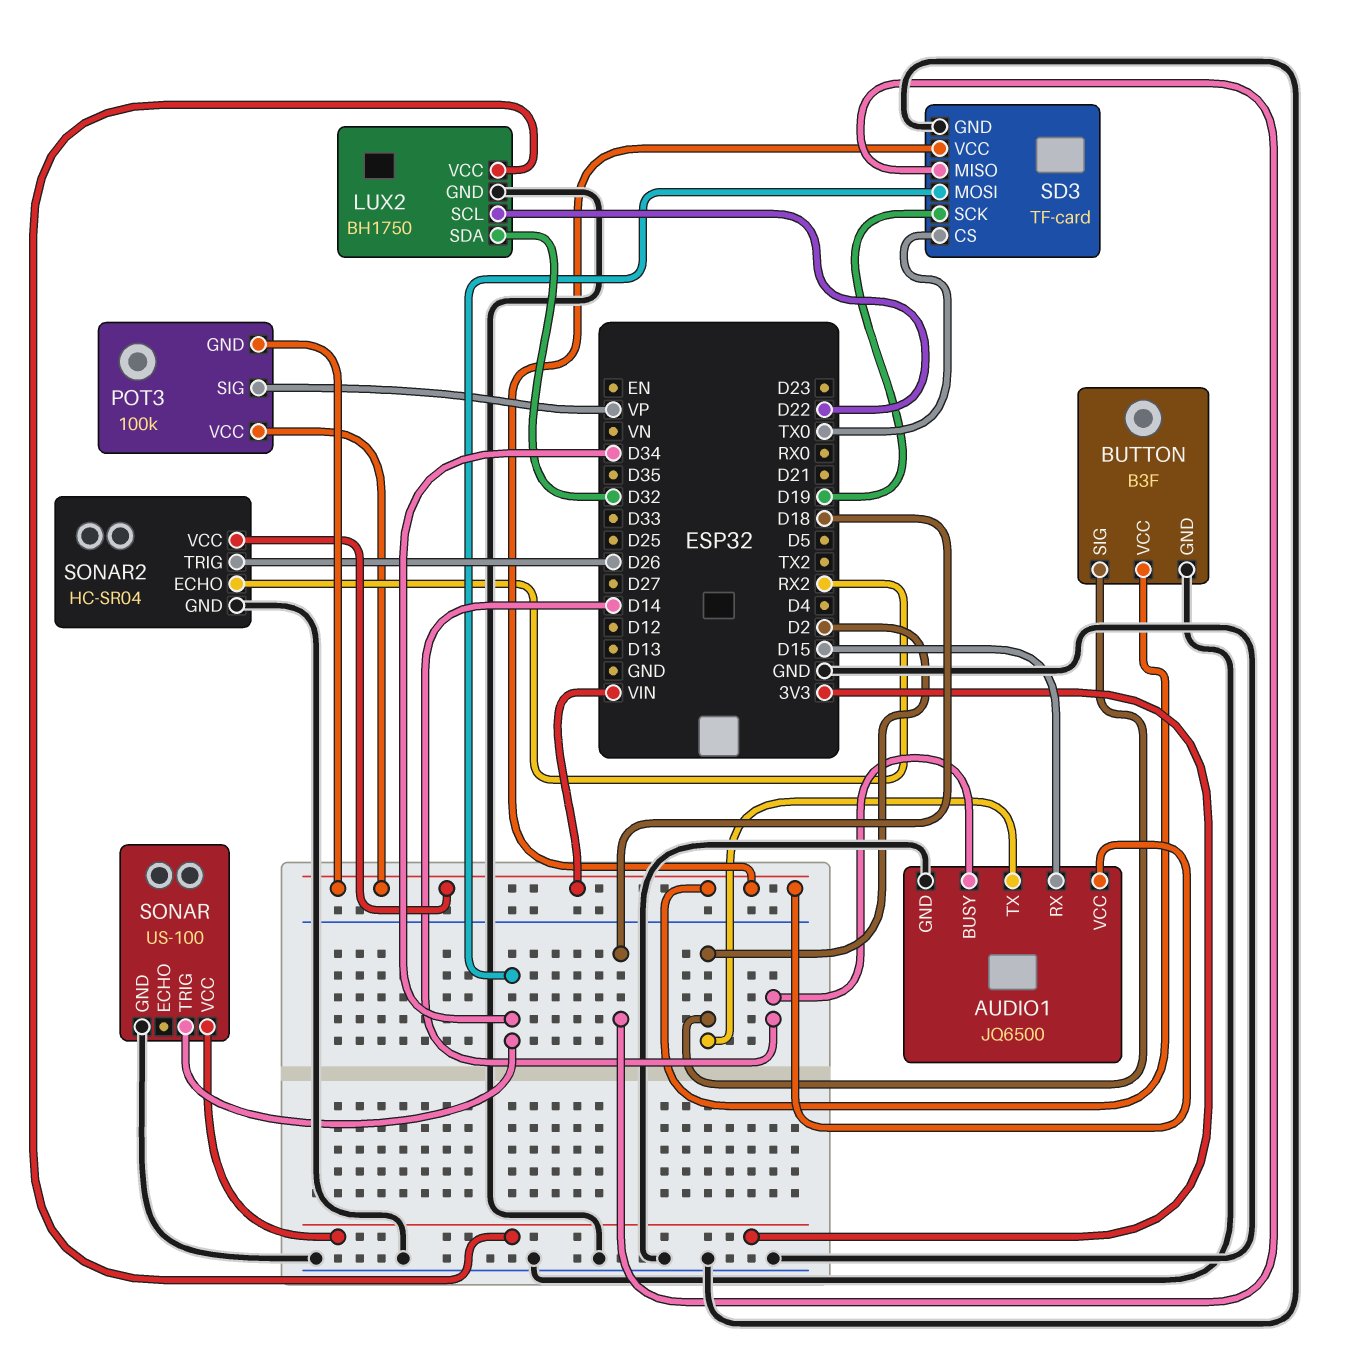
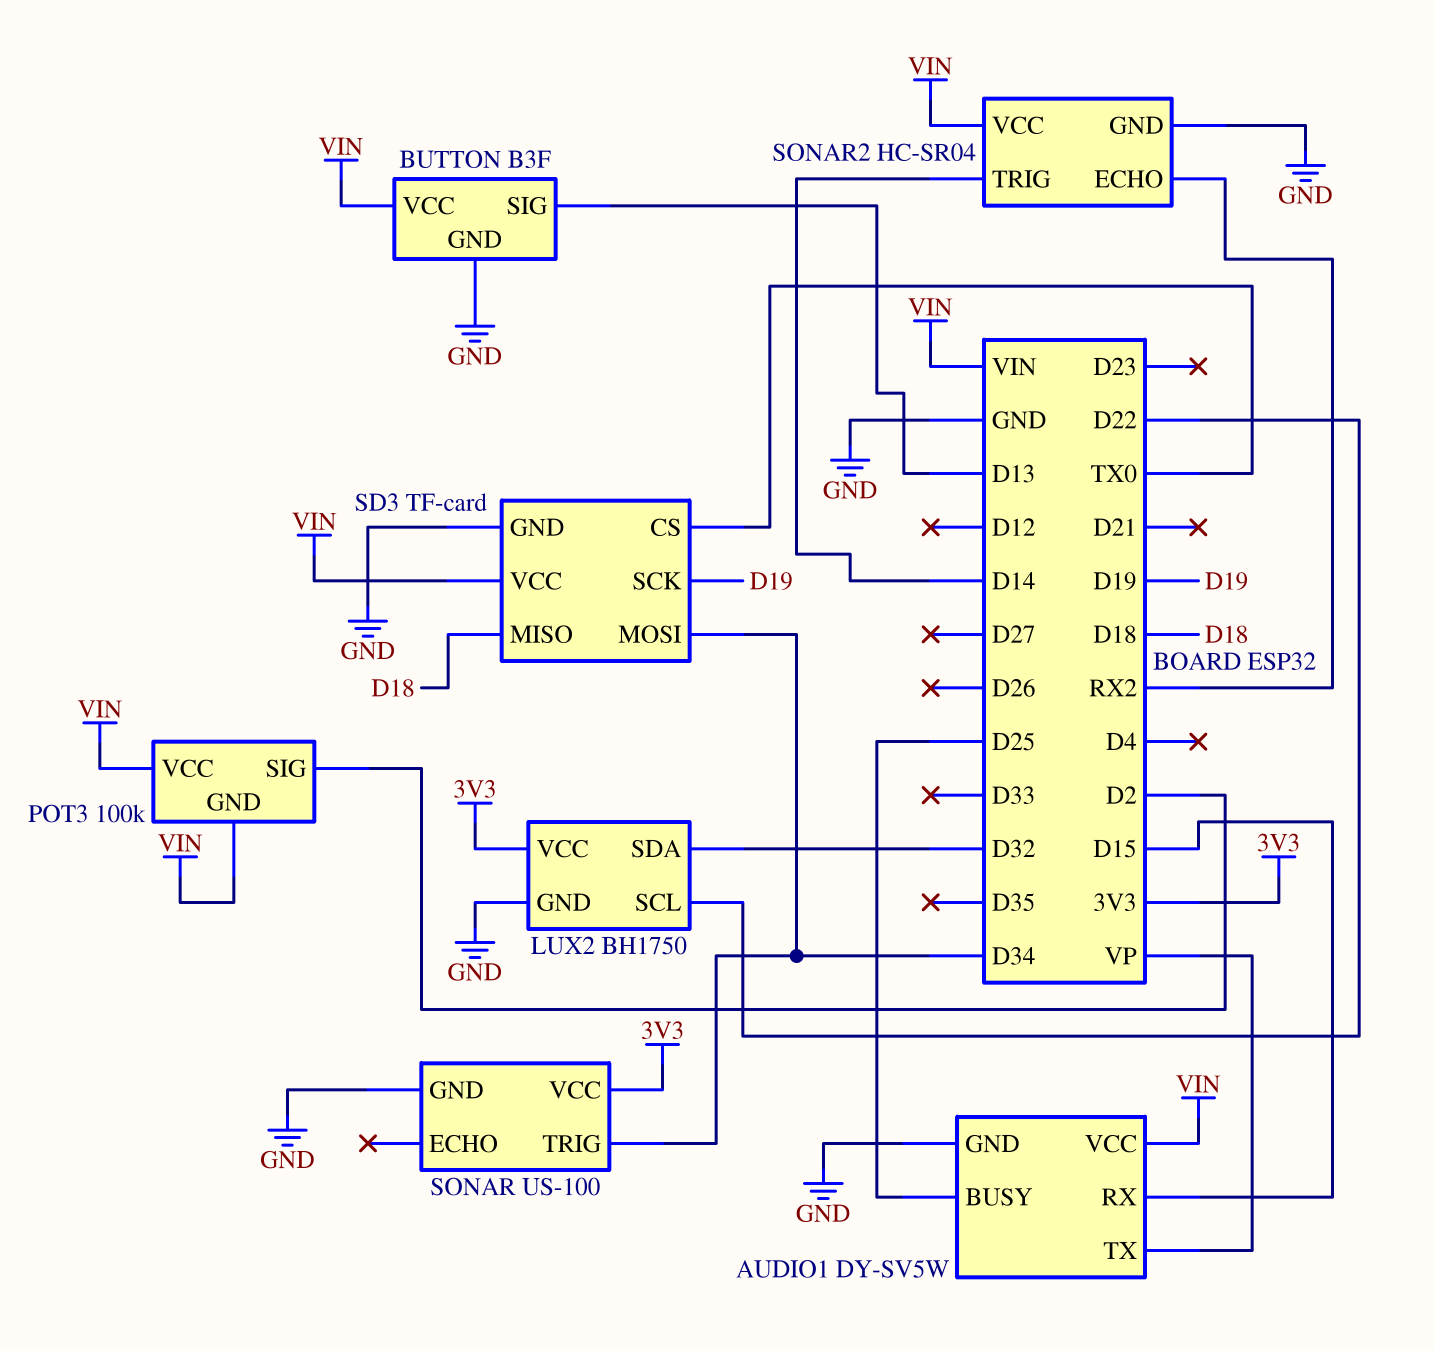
AUDIO1: JQ6500 -> DY-SV5W
AUDIO1 pin BUSY: D14 -> D25
AUDIO1 pin TX: D2 -> VP
BUTTON pin SIG: D2 -> D13
POT3 pin SIG: VP -> D2
SONAR2 pin TRIG: D26 -> D14

